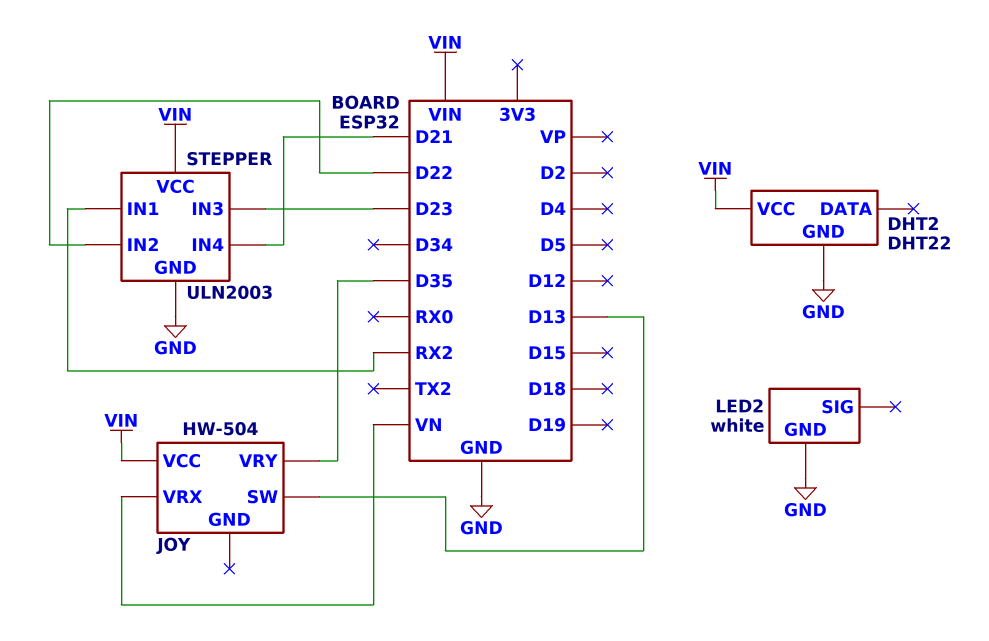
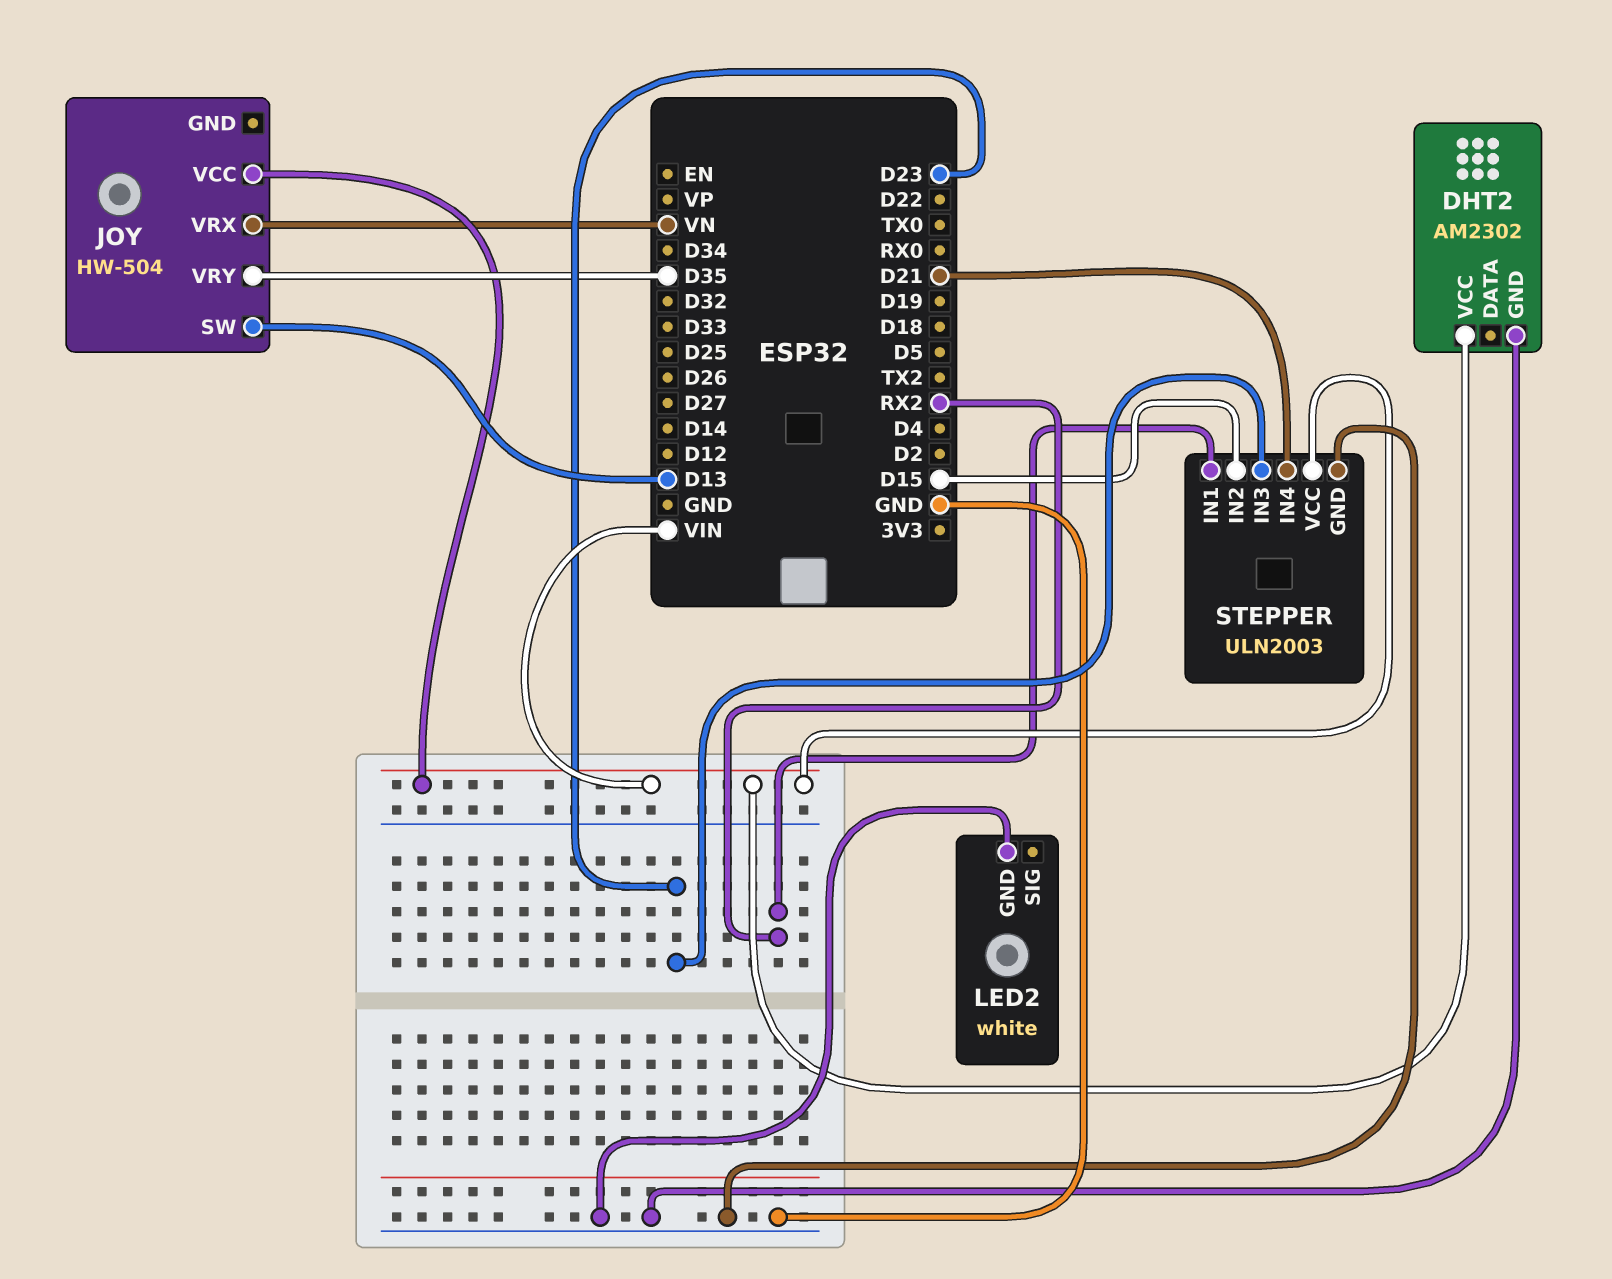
DHT2: DHT22 -> AM2302
STEPPER pin IN2: D22 -> D15

